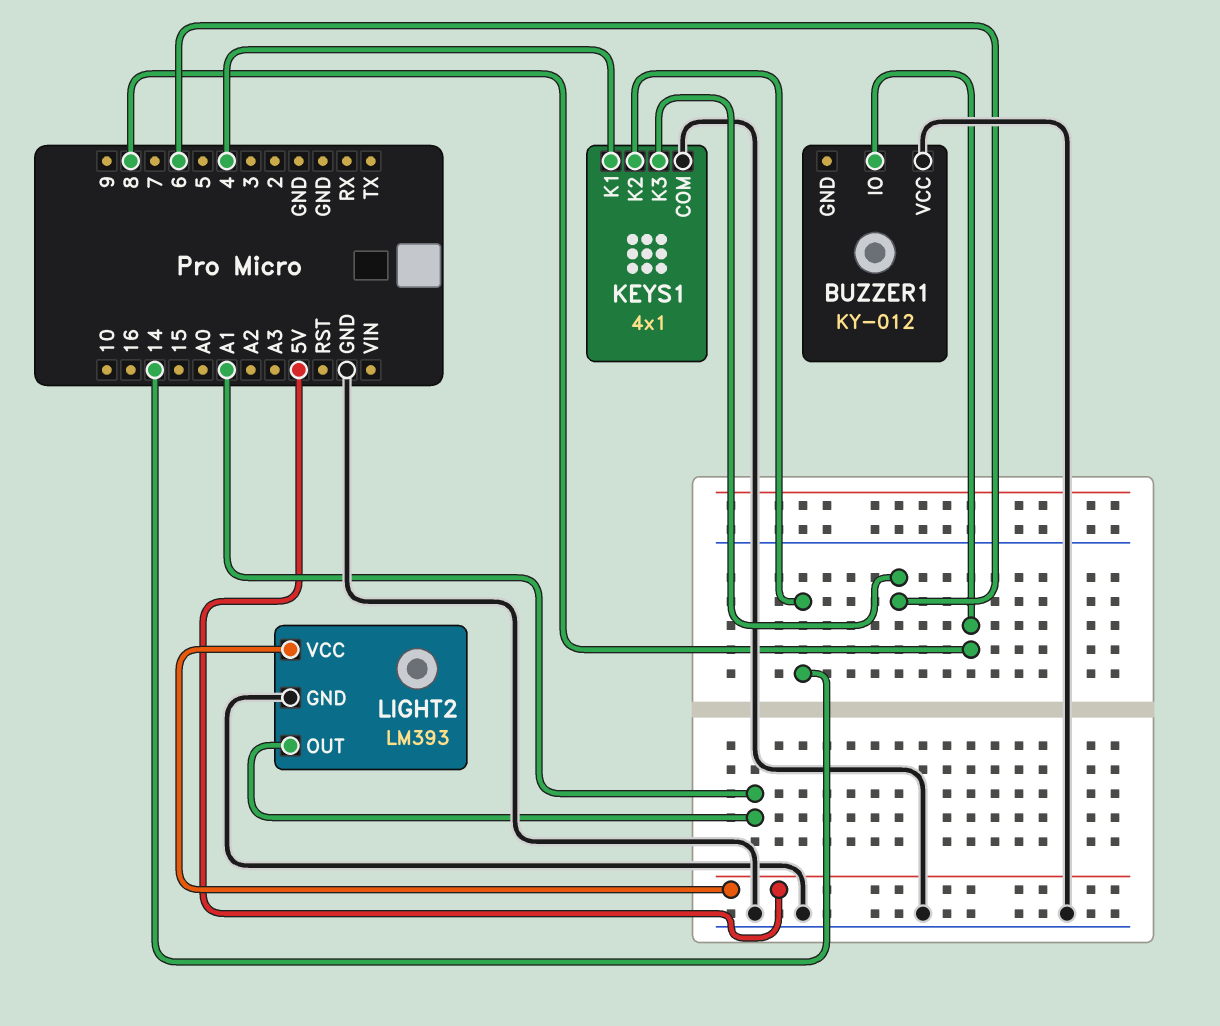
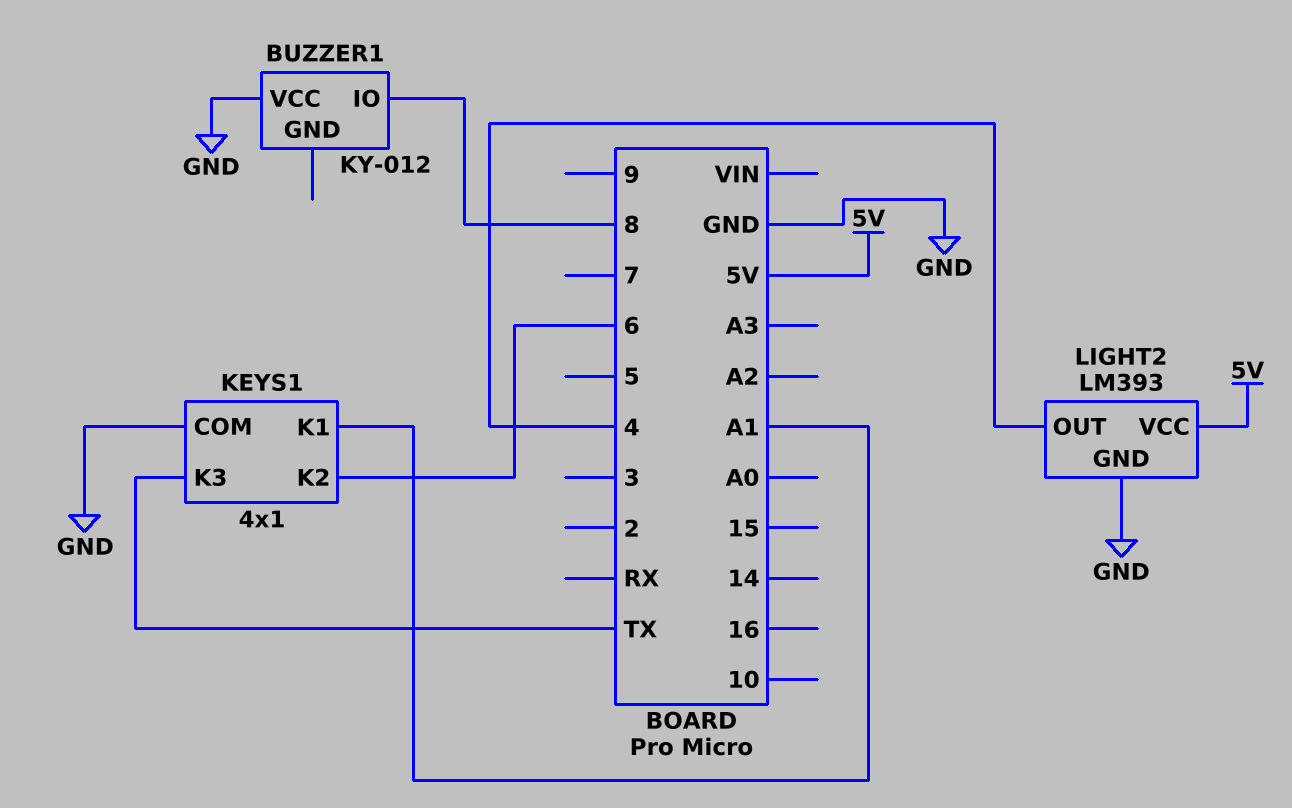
KEYS1 pin K1: 4 -> A1
KEYS1 pin K2: 14 -> 6
KEYS1 pin K3: 6 -> TX
LIGHT2 pin OUT: A1 -> 4

